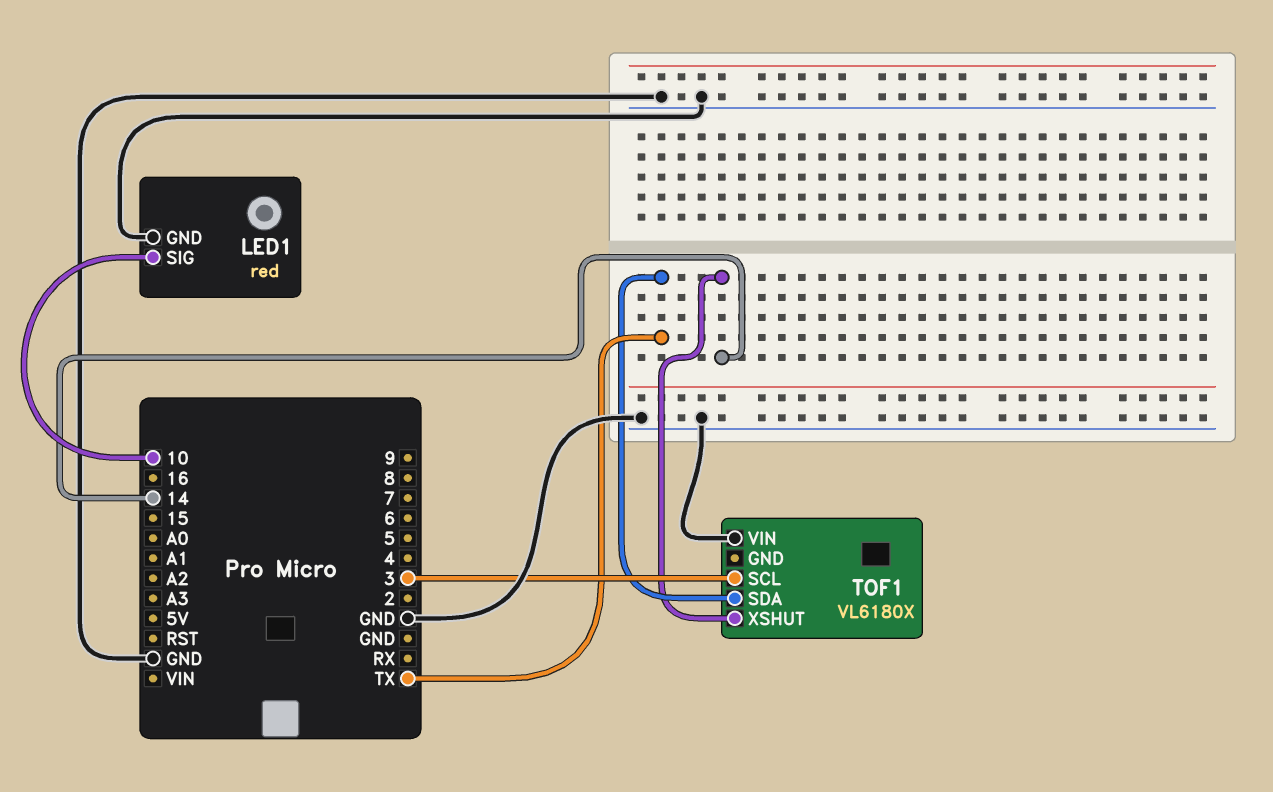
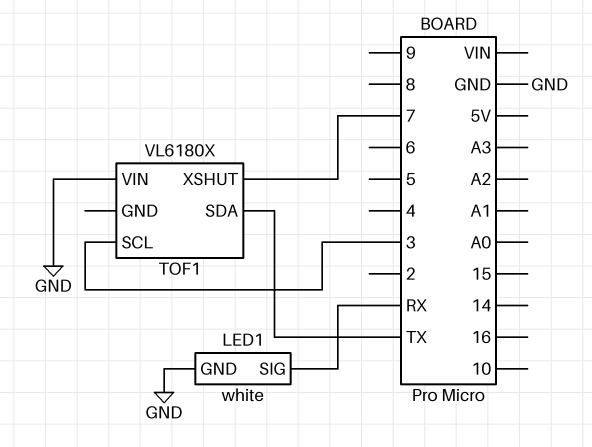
LED1: red -> white
LED1 pin SIG: 10 -> RX
TOF1 pin XSHUT: 14 -> 7

